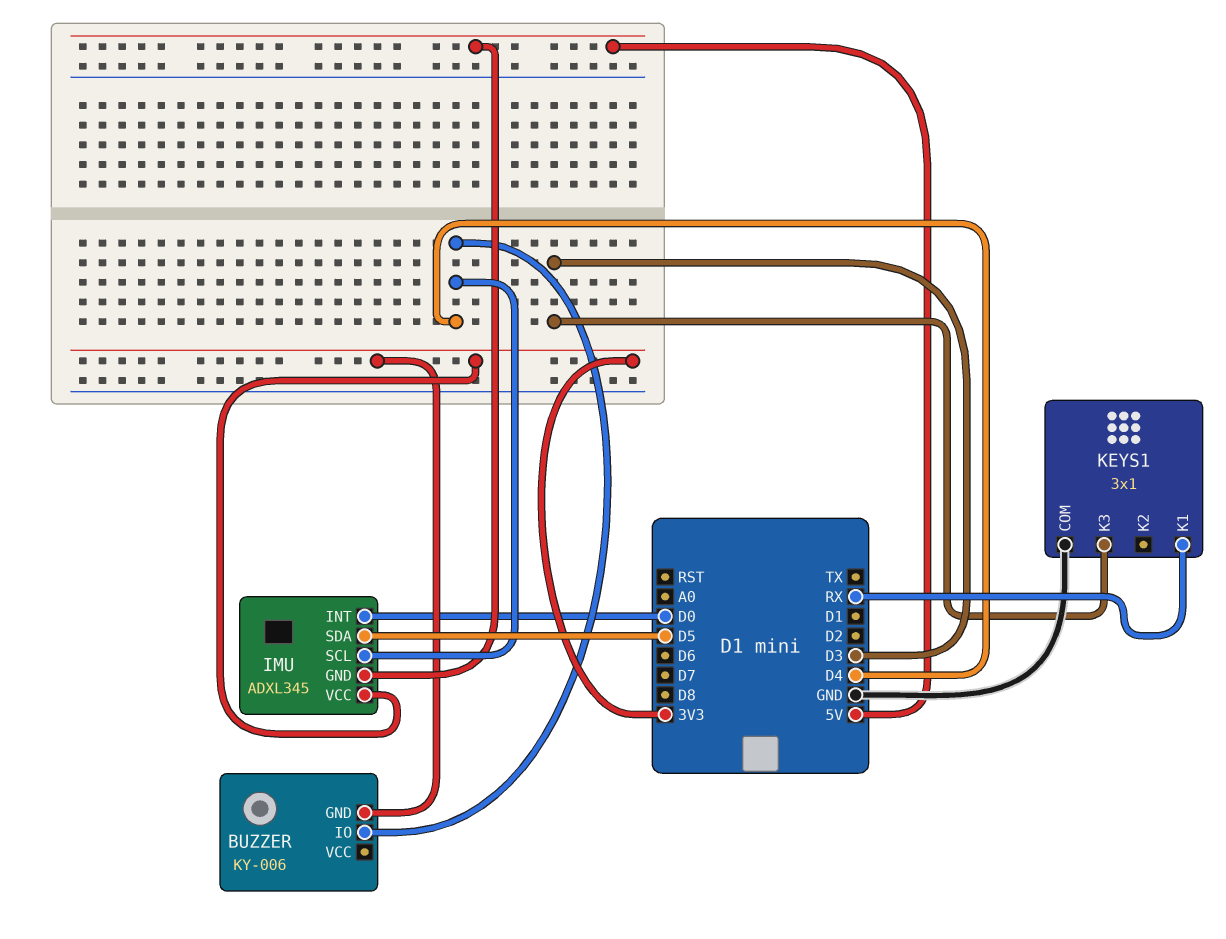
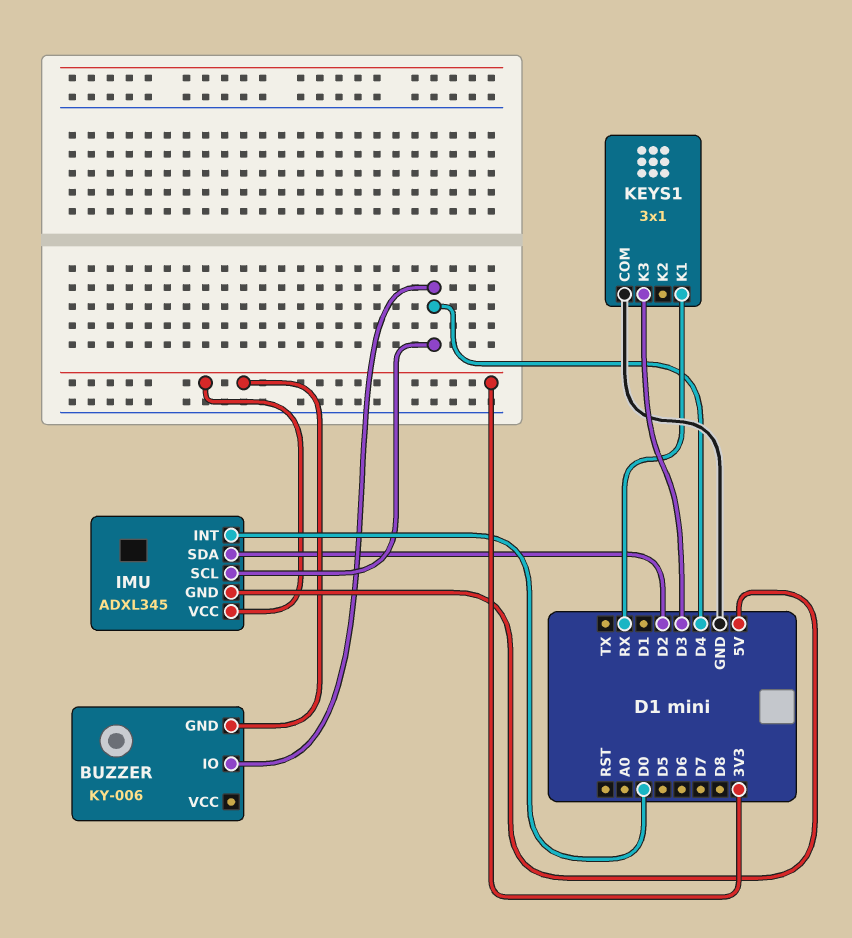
IMU pin SDA: D5 -> D2

